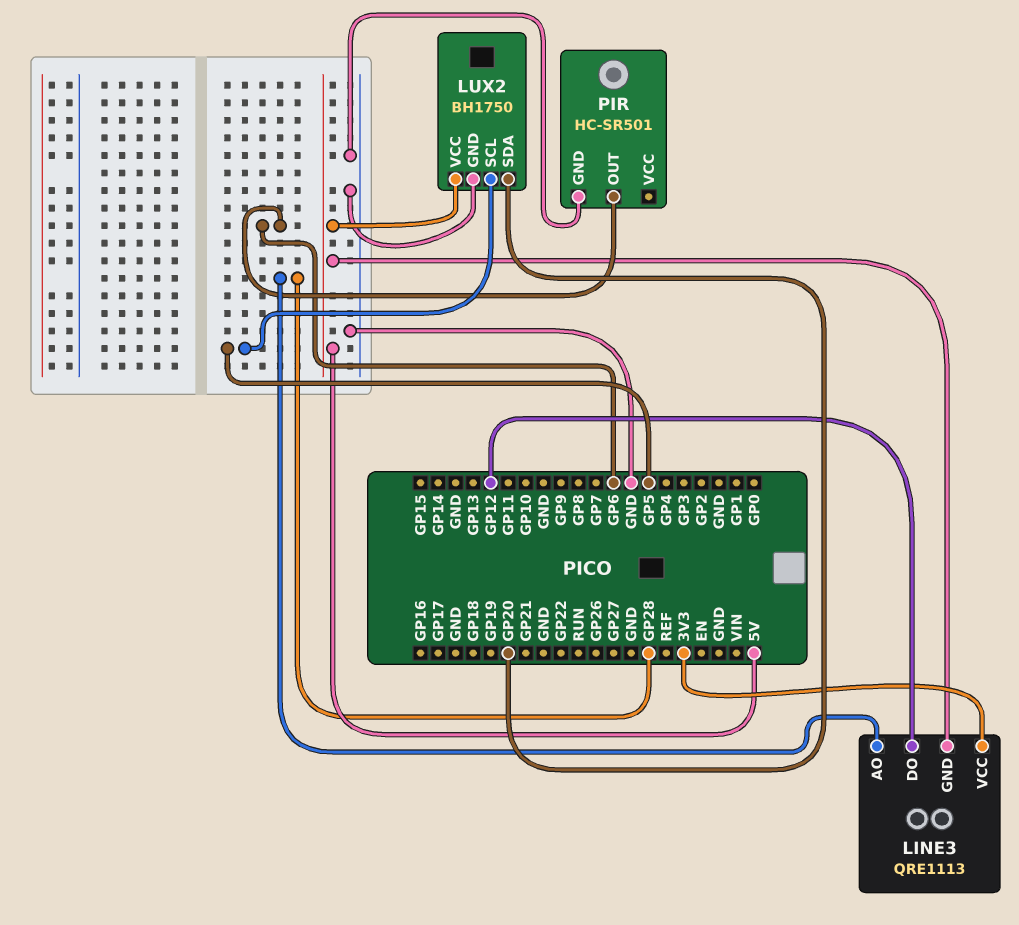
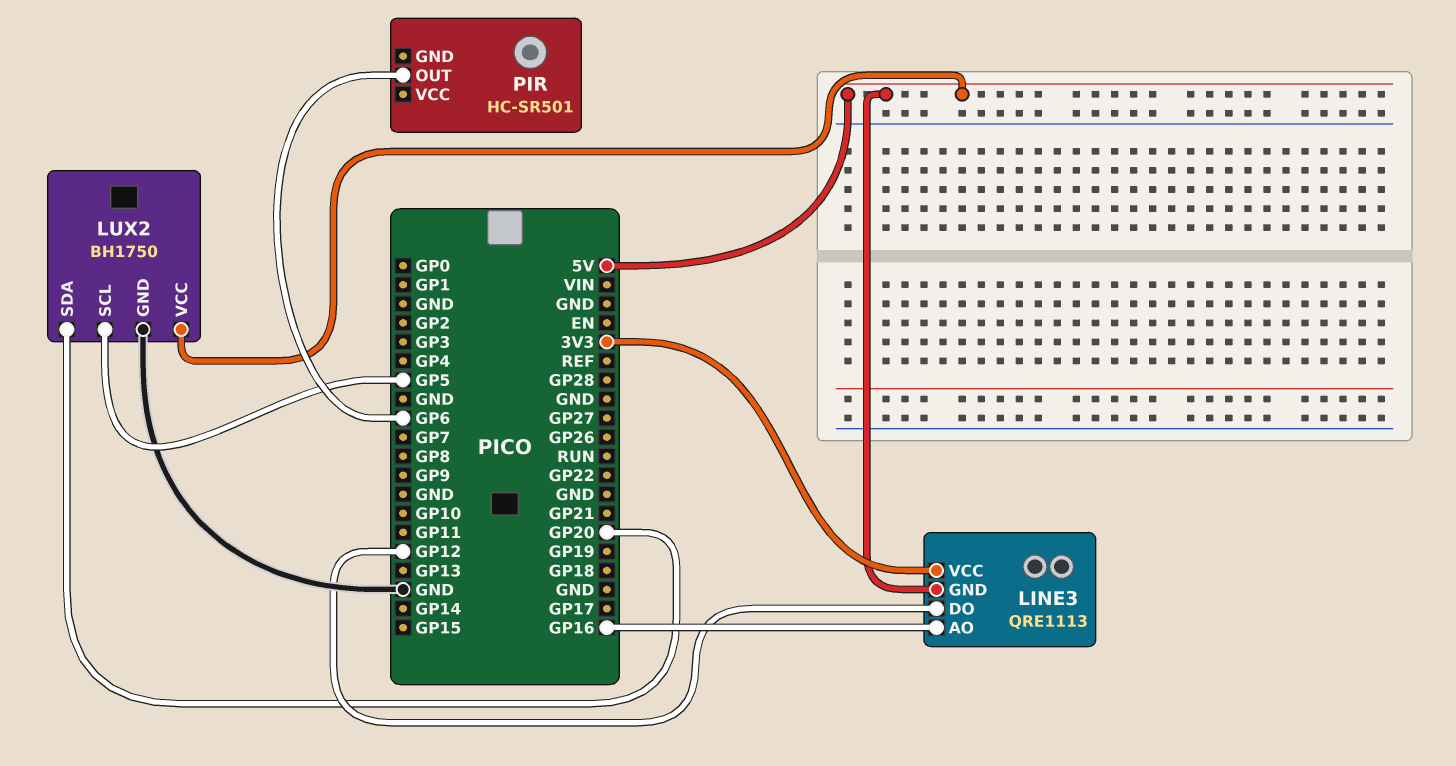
LINE3 pin AO: GP28 -> GP16
PIR pin GND: GND -> none

